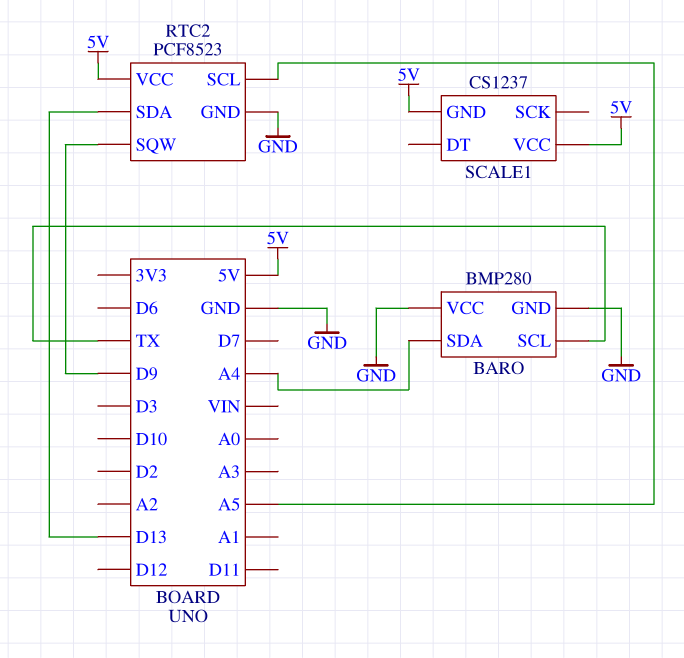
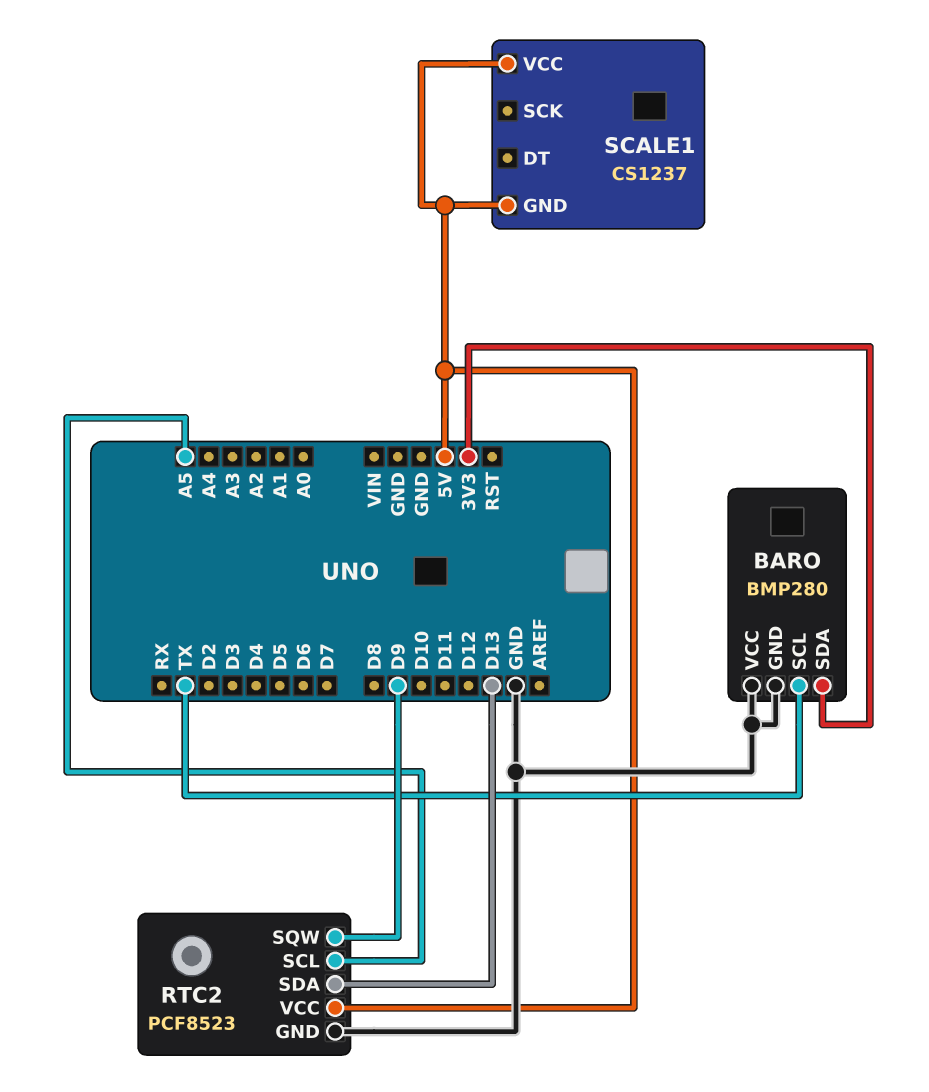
BARO pin SDA: A4 -> 3V3

